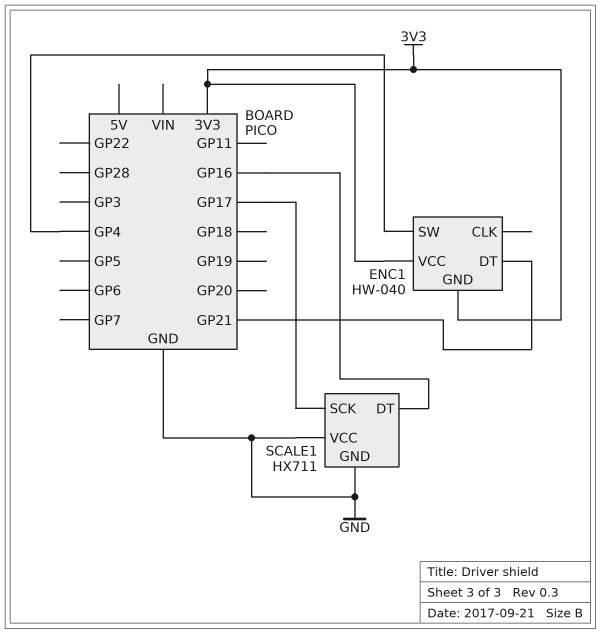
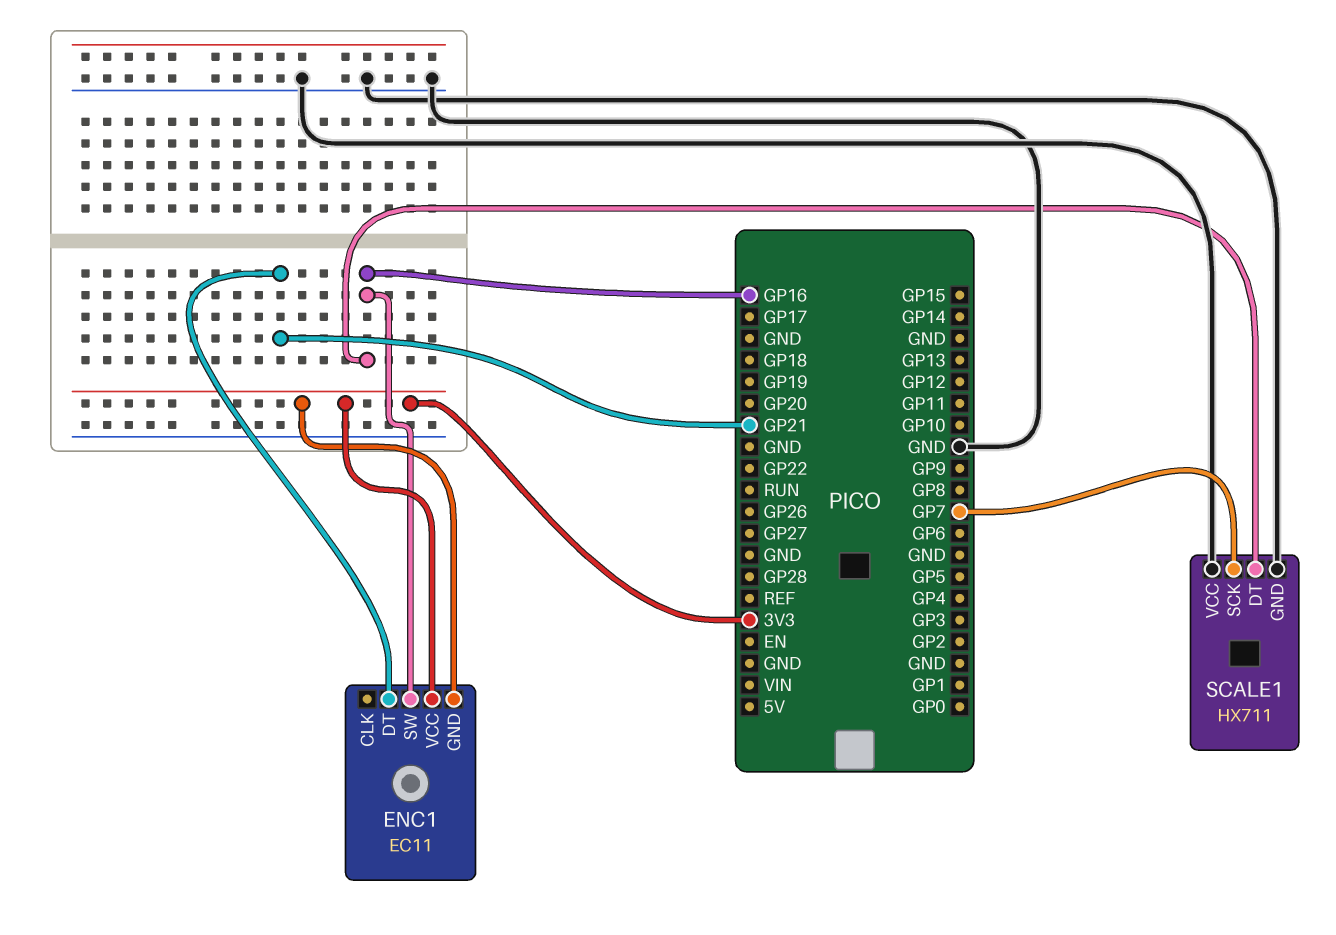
ENC1: HW-040 -> EC11
ENC1 pin SW: GP4 -> GP16
SCALE1 pin SCK: GP17 -> GP7

